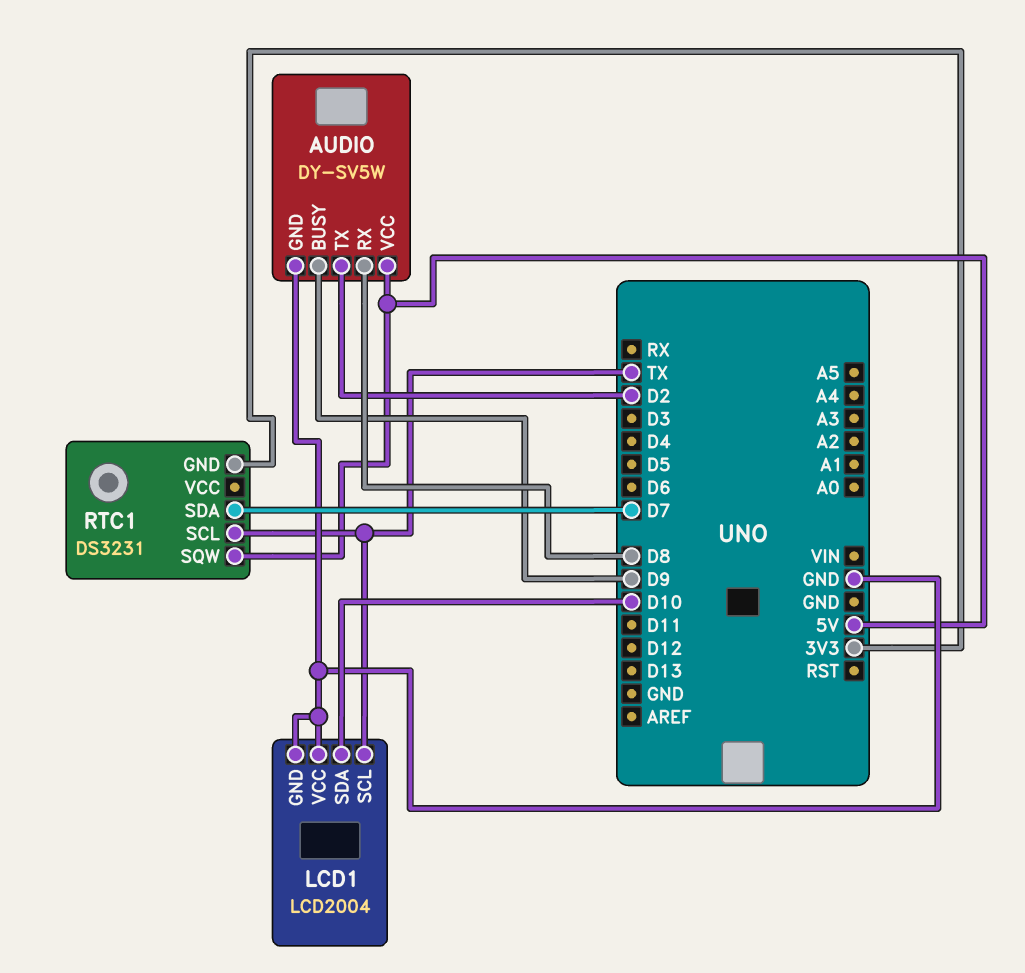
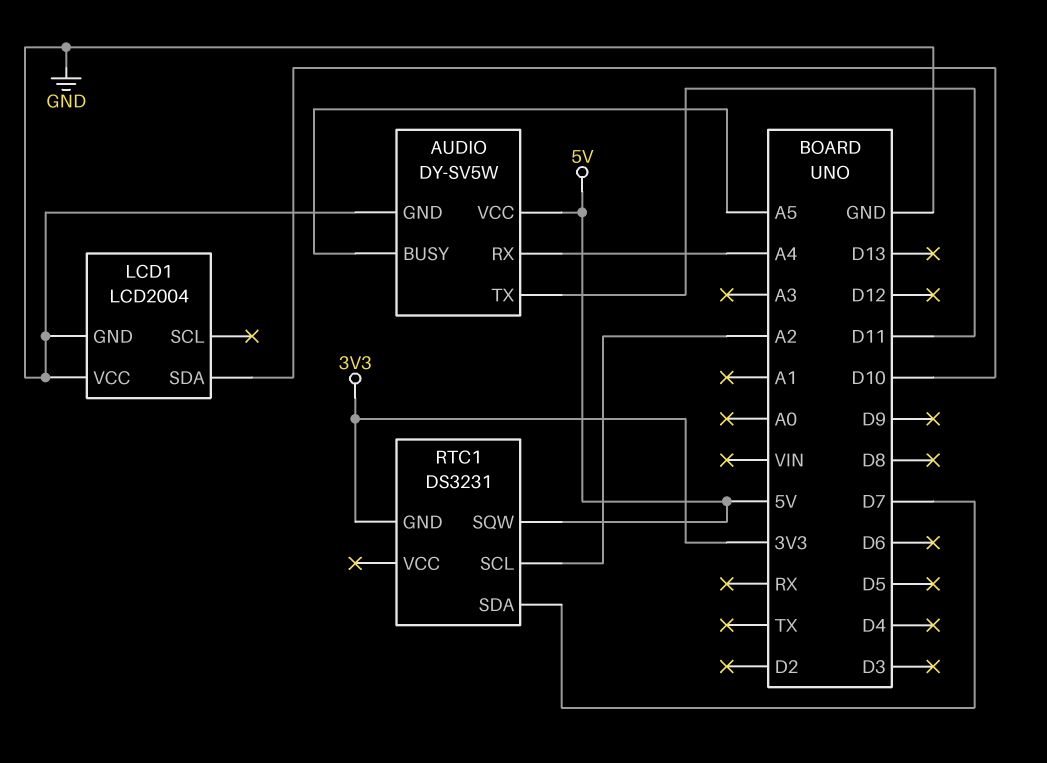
AUDIO pin BUSY: D9 -> A5
AUDIO pin RX: D8 -> A4
AUDIO pin TX: D2 -> D11
LCD1 pin SCL: TX -> none
RTC1 pin SCL: TX -> A2

